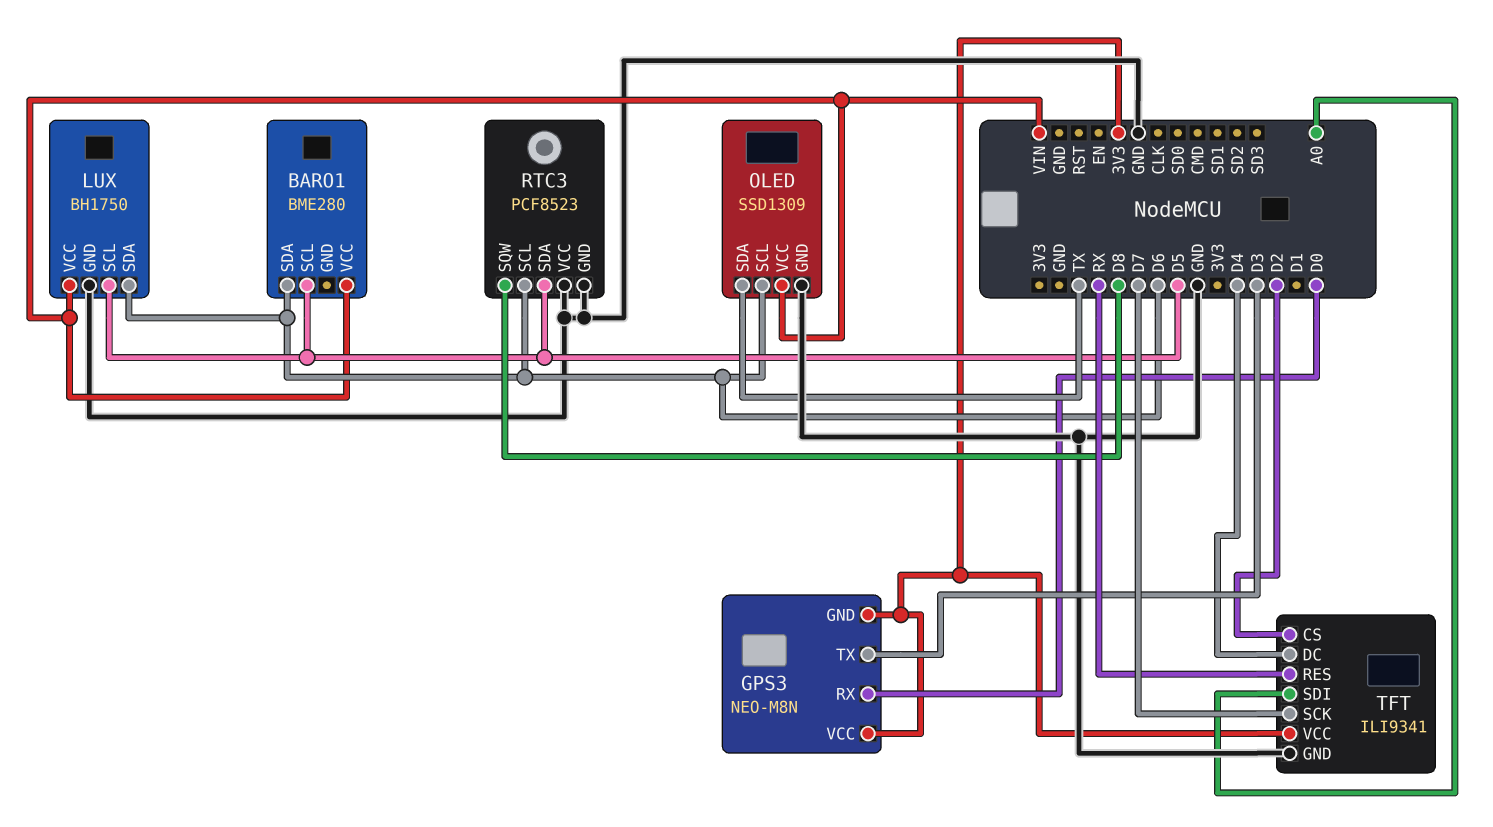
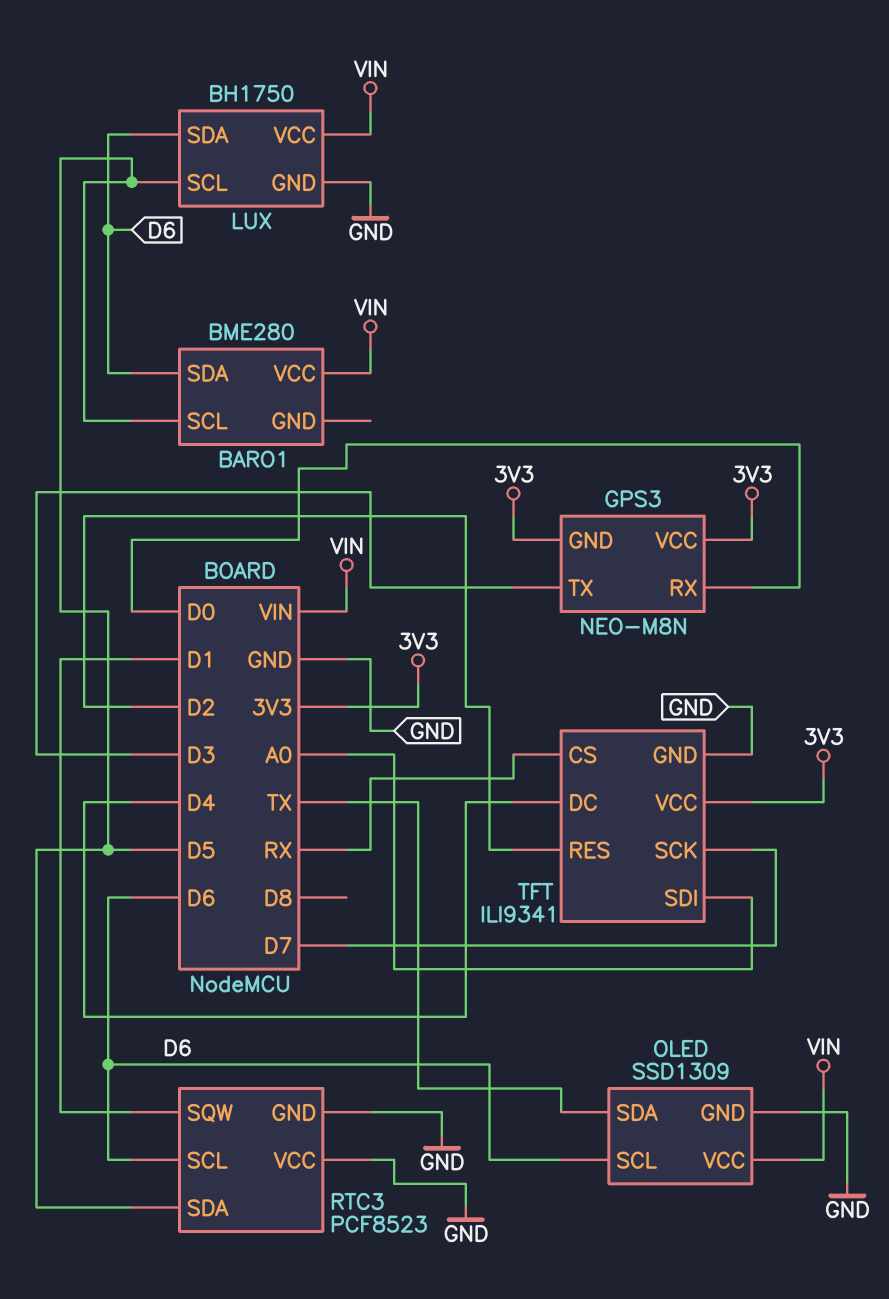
RTC3 pin SQW: D8 -> D1
TFT pin CS: D2 -> RX
TFT pin RES: RX -> D2

